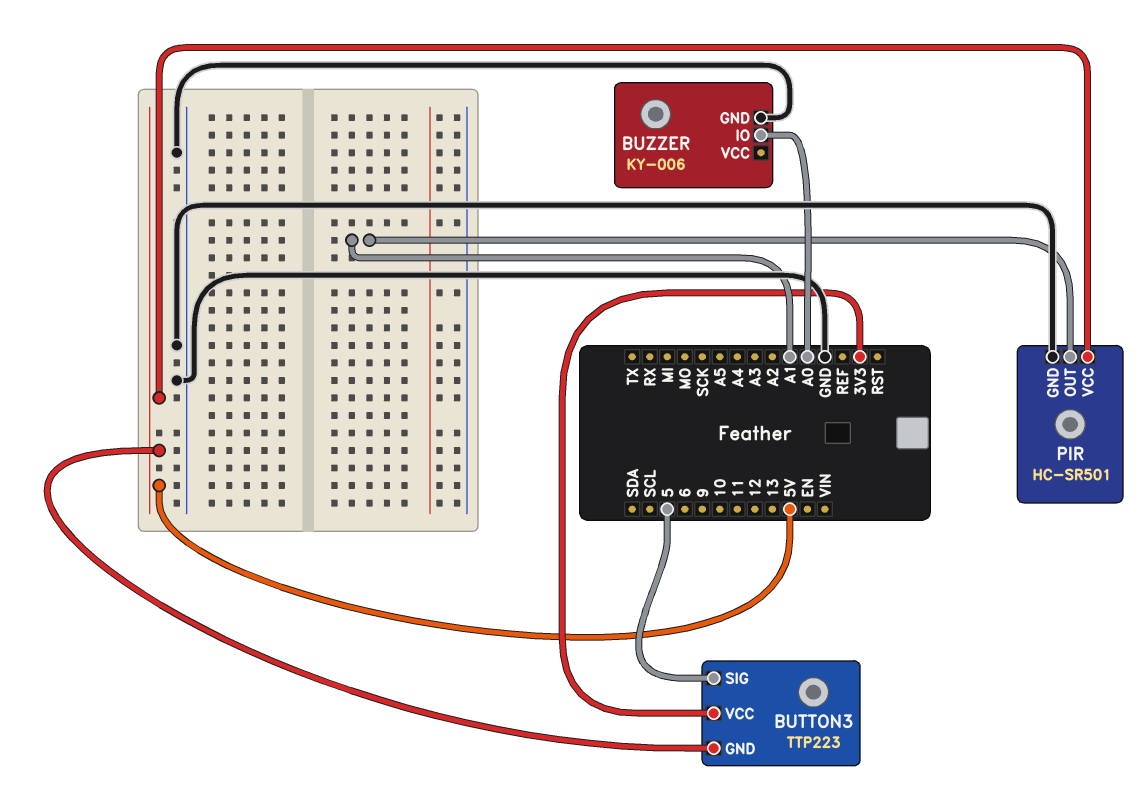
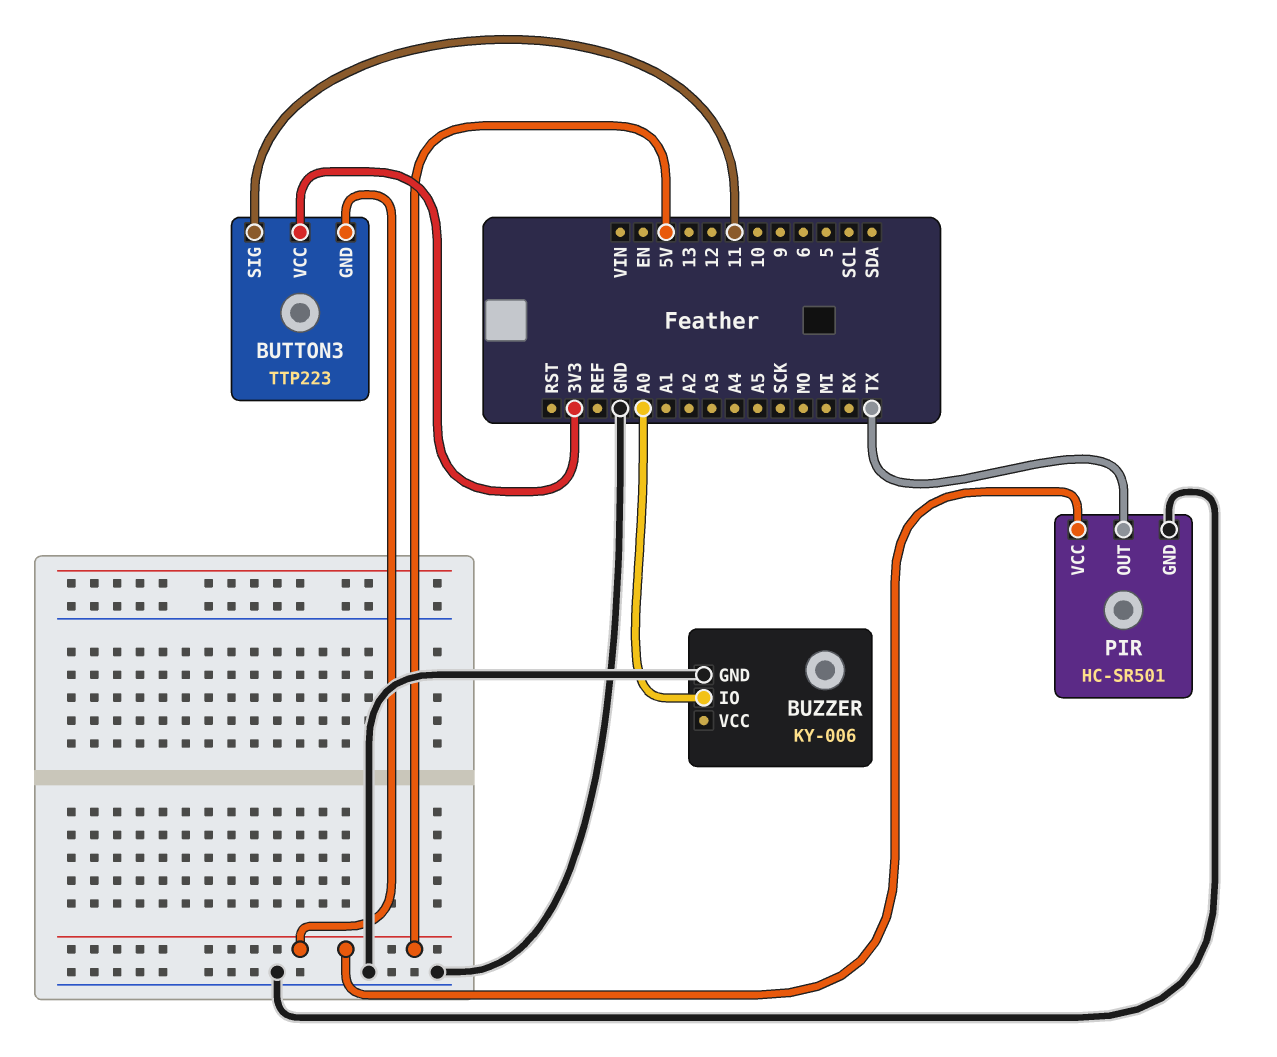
BUTTON3 pin SIG: 5 -> 11
PIR pin OUT: A1 -> TX

